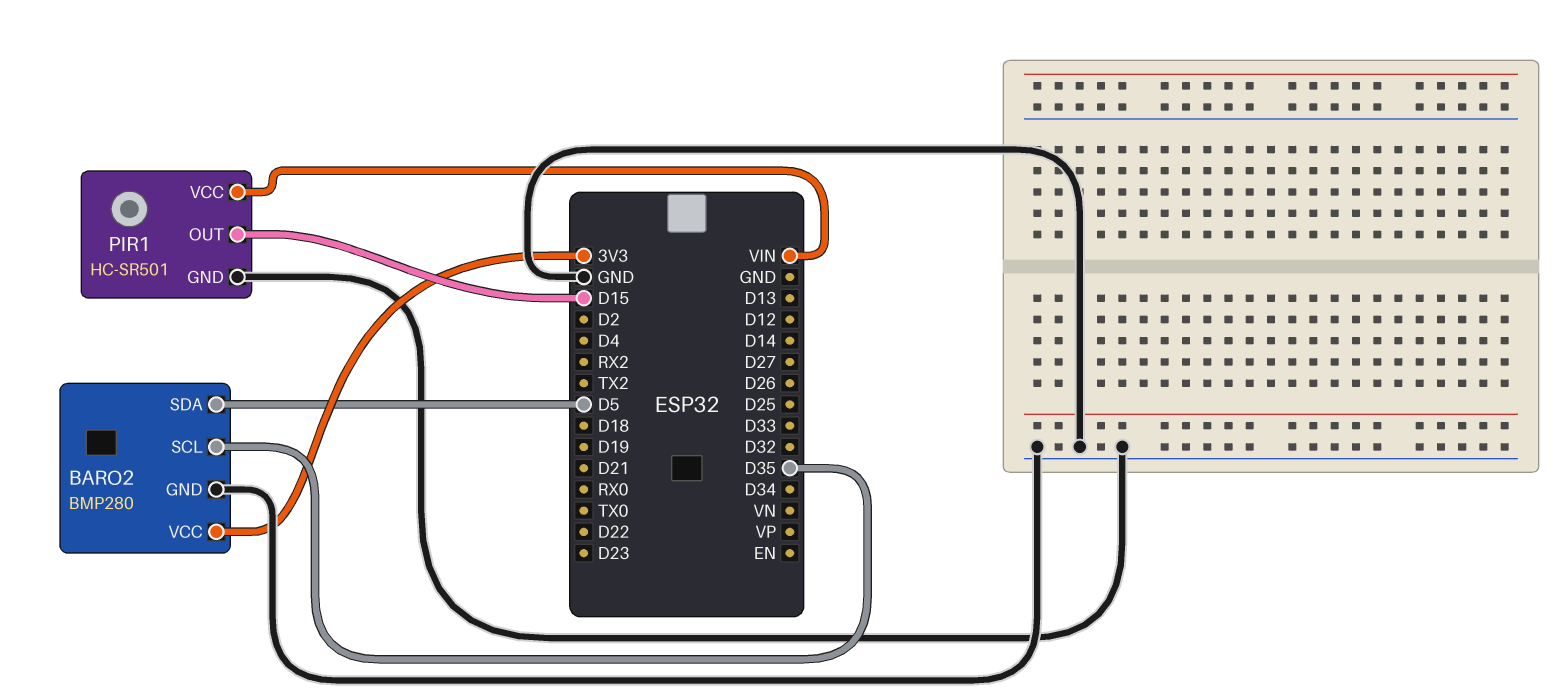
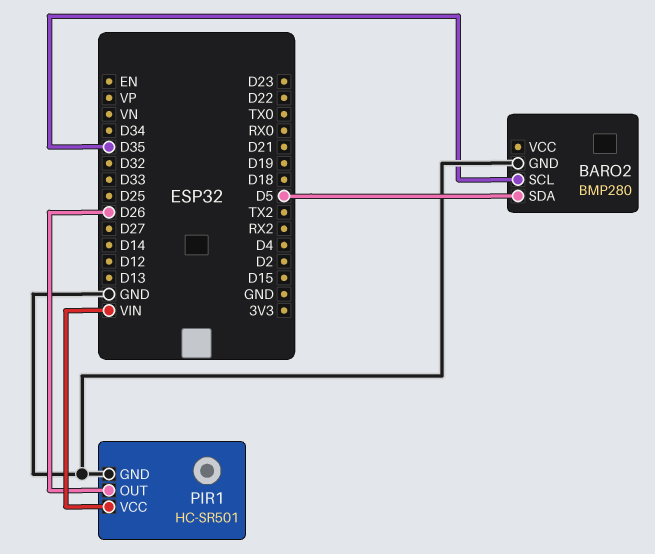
BARO2 pin VCC: 3V3 -> none
PIR1 pin OUT: D15 -> D26

